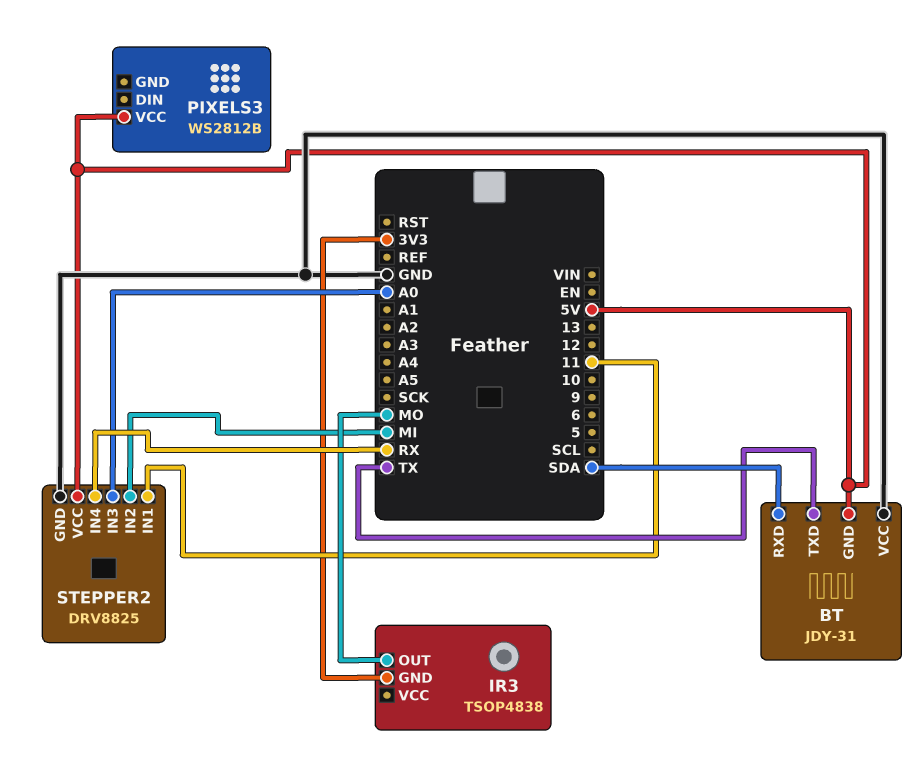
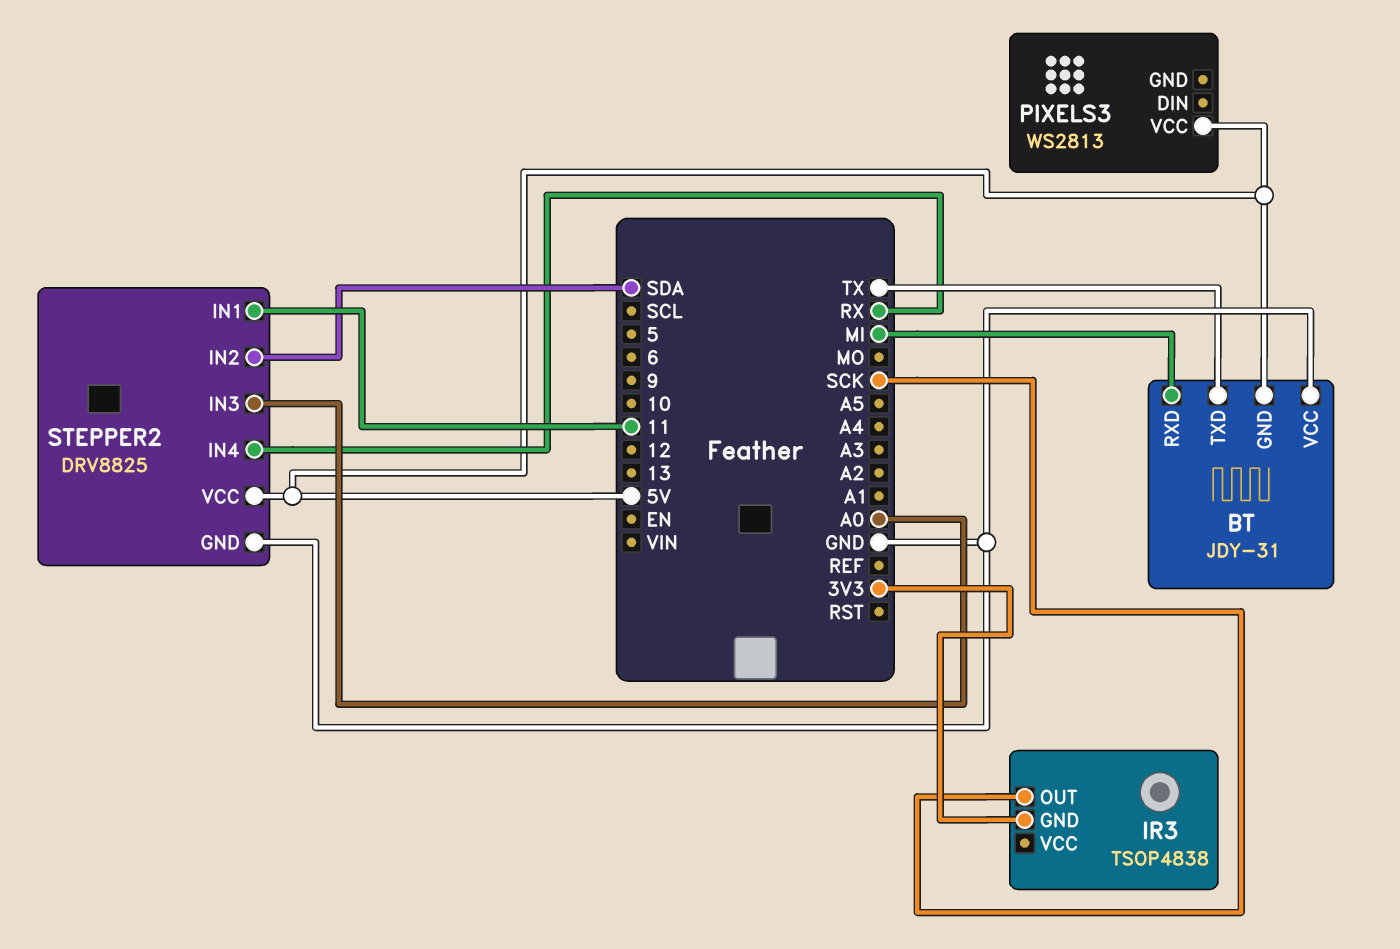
BT pin RXD: SDA -> MI
IR3 pin OUT: MO -> SCK
PIXELS3: WS2812B -> WS2813
STEPPER2 pin IN2: MI -> SDA

